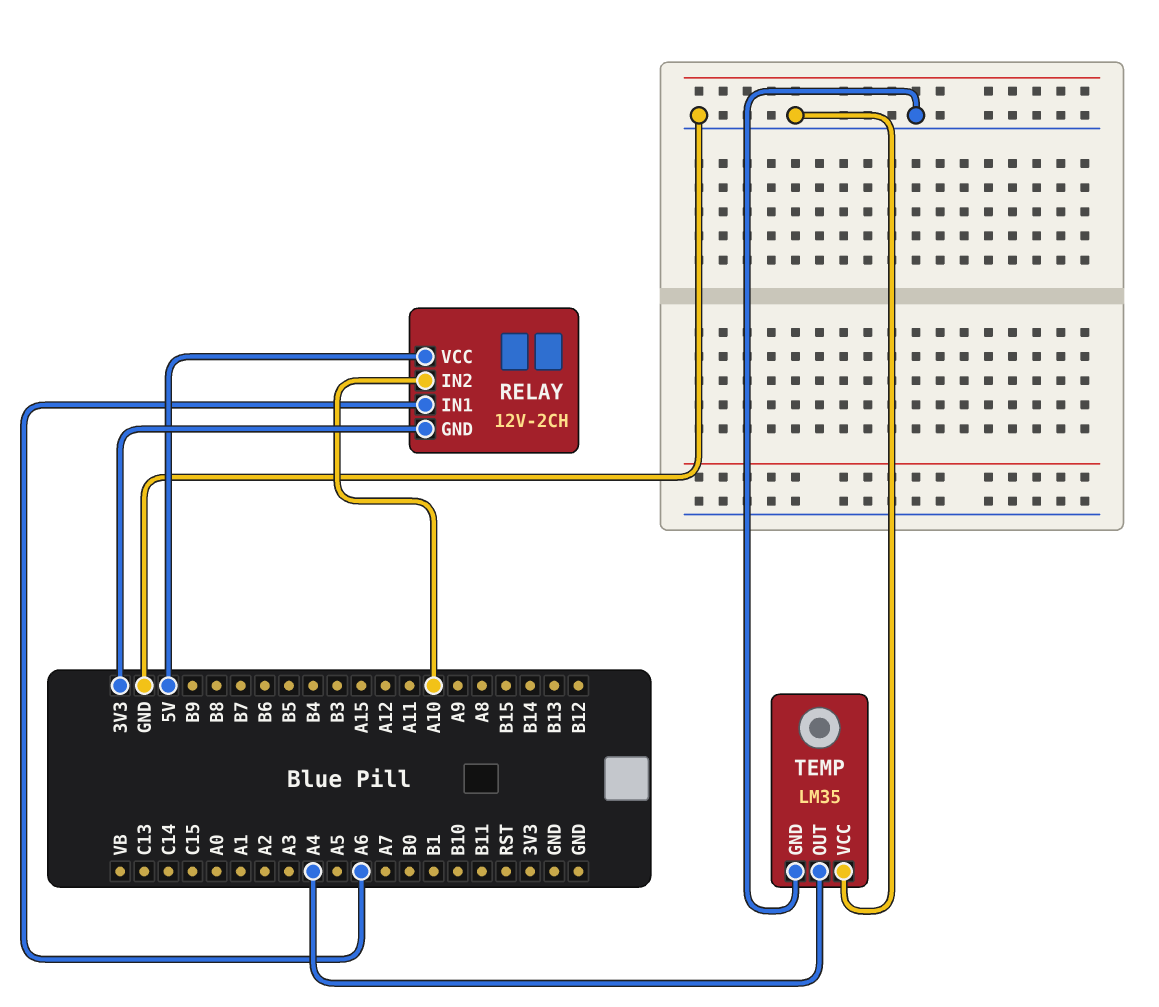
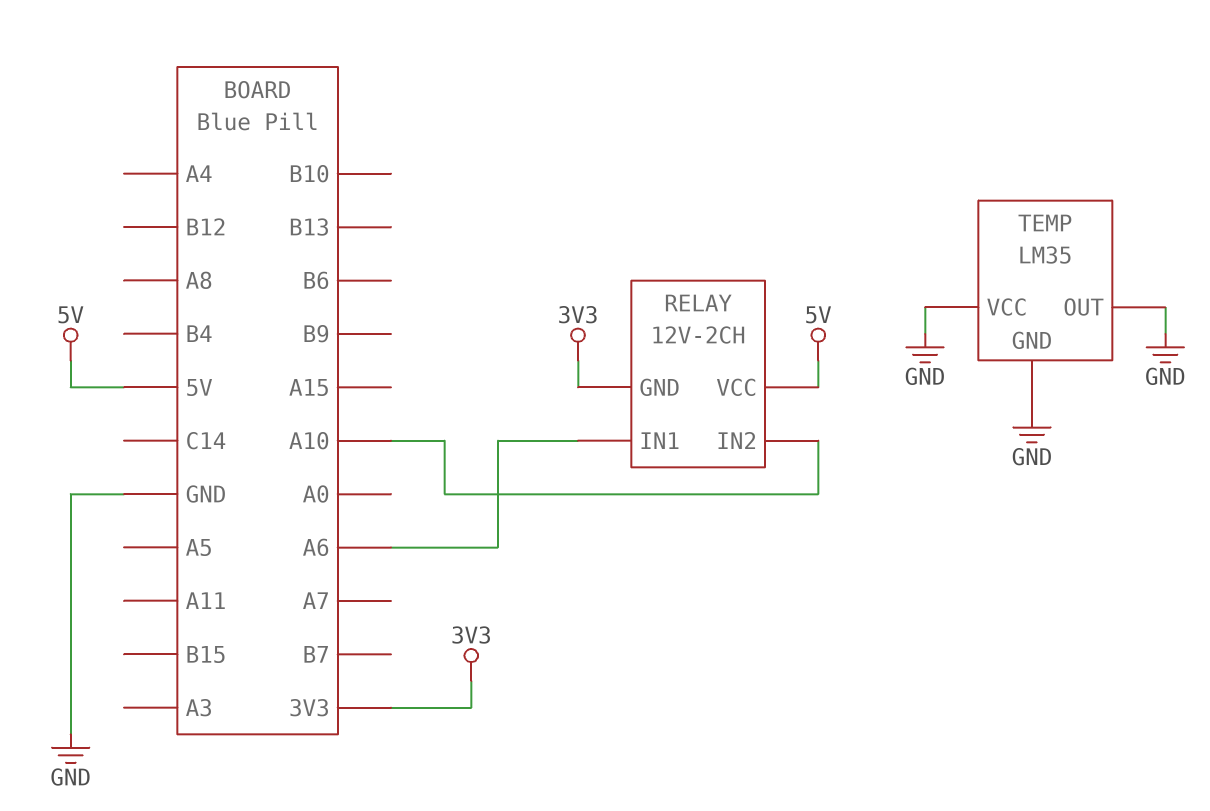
TEMP pin OUT: A4 -> GND

